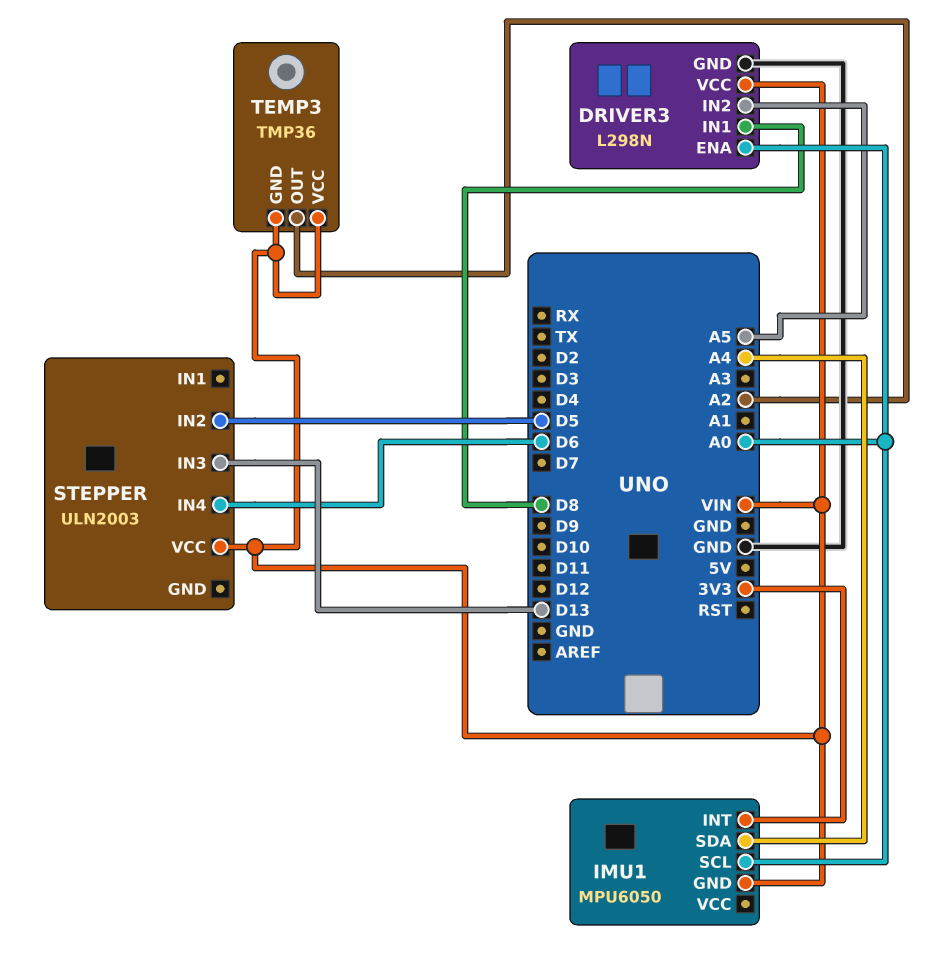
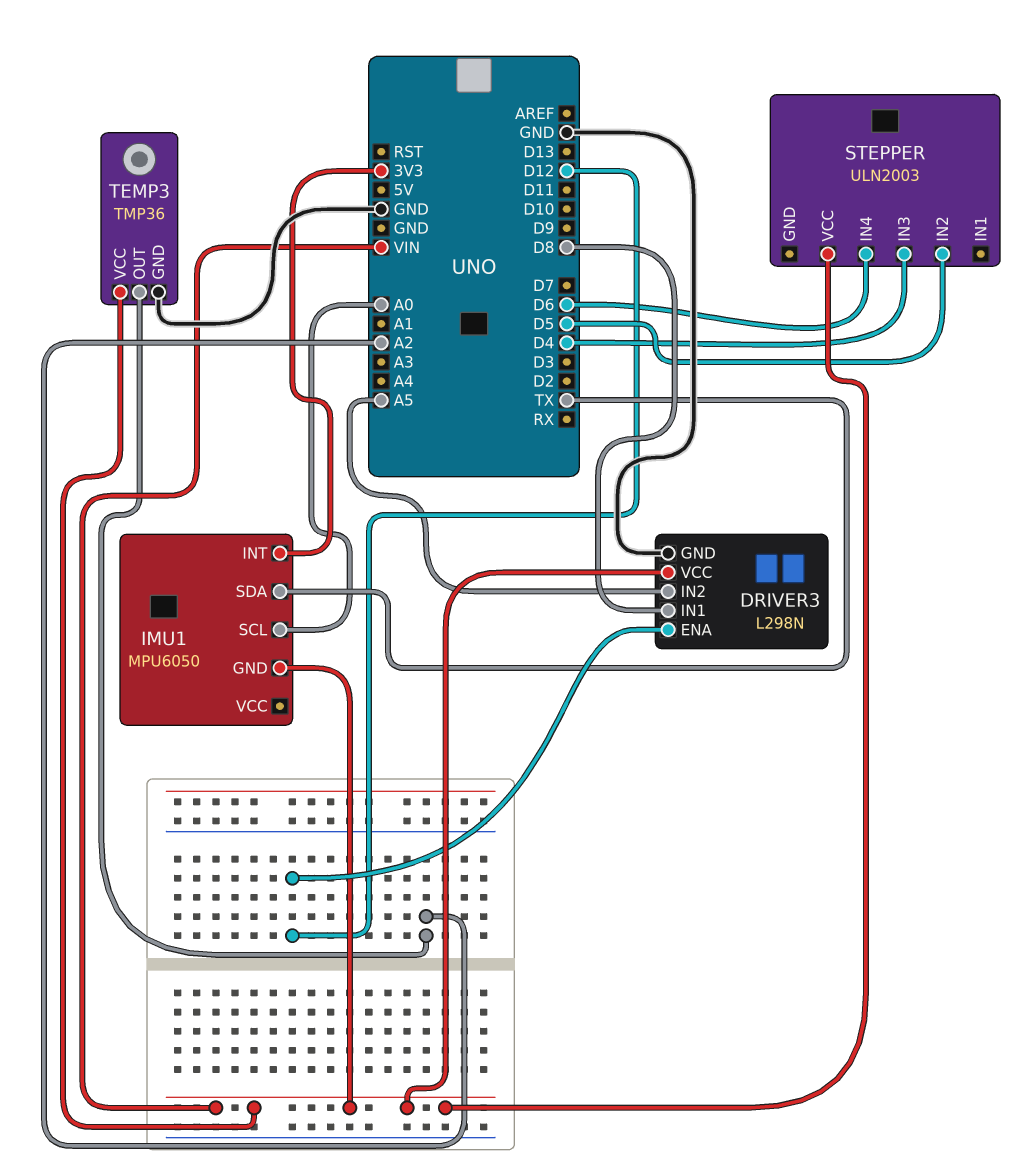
DRIVER3 pin ENA: A0 -> D12
IMU1 pin SDA: A4 -> TX
STEPPER pin IN3: D13 -> D4
TEMP3 pin GND: VIN -> GND

